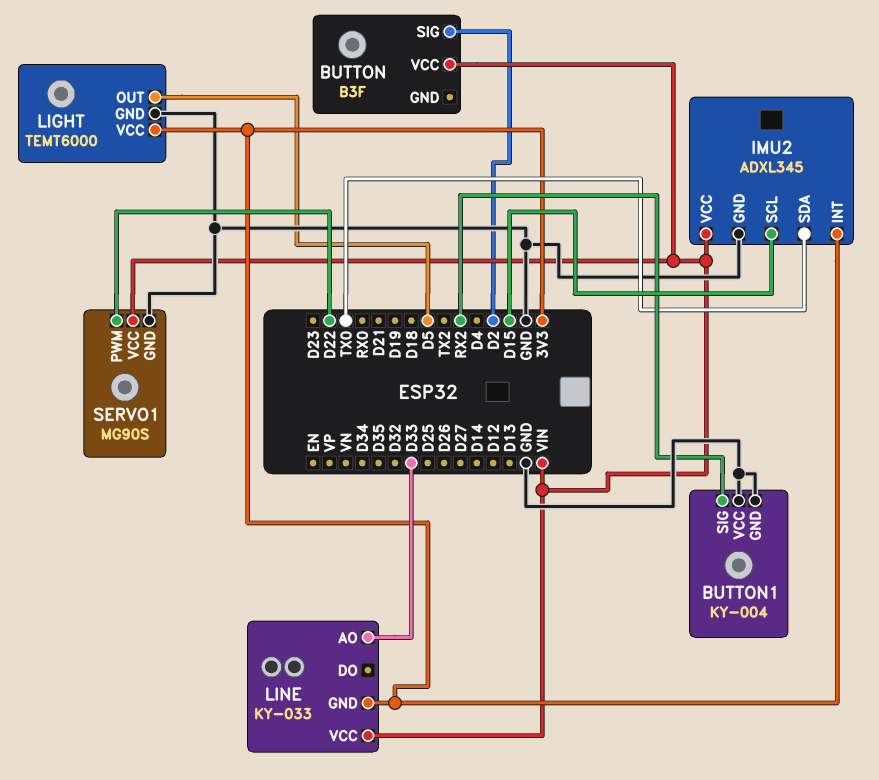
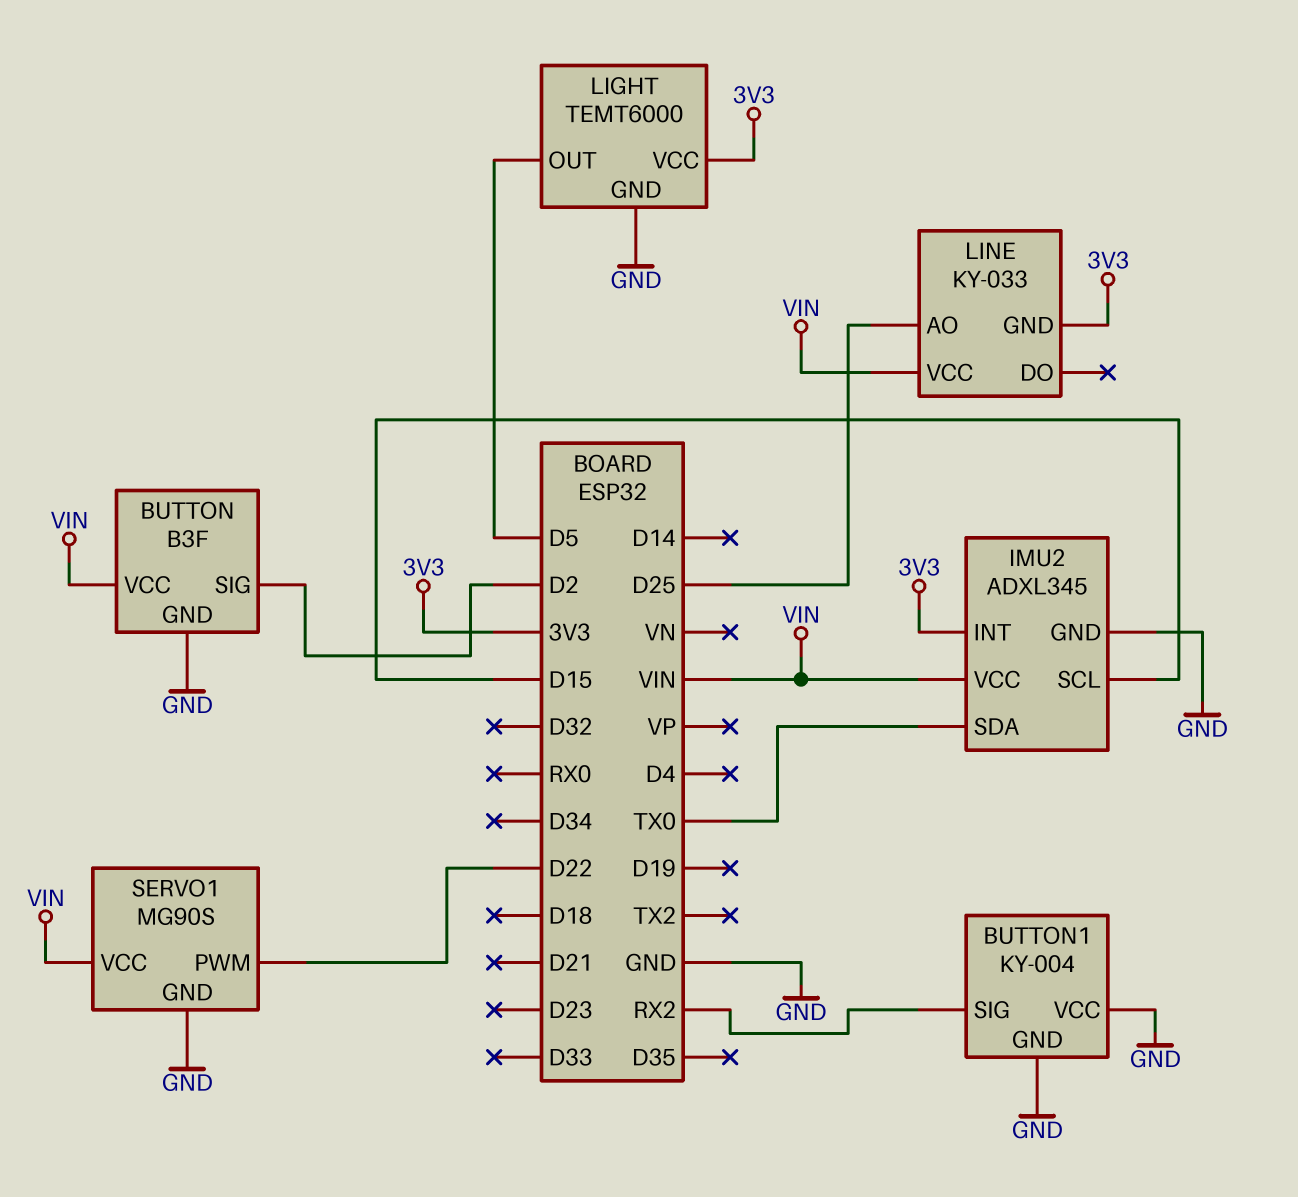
BUTTON pin GND: none -> GND
LINE pin AO: D33 -> D25

